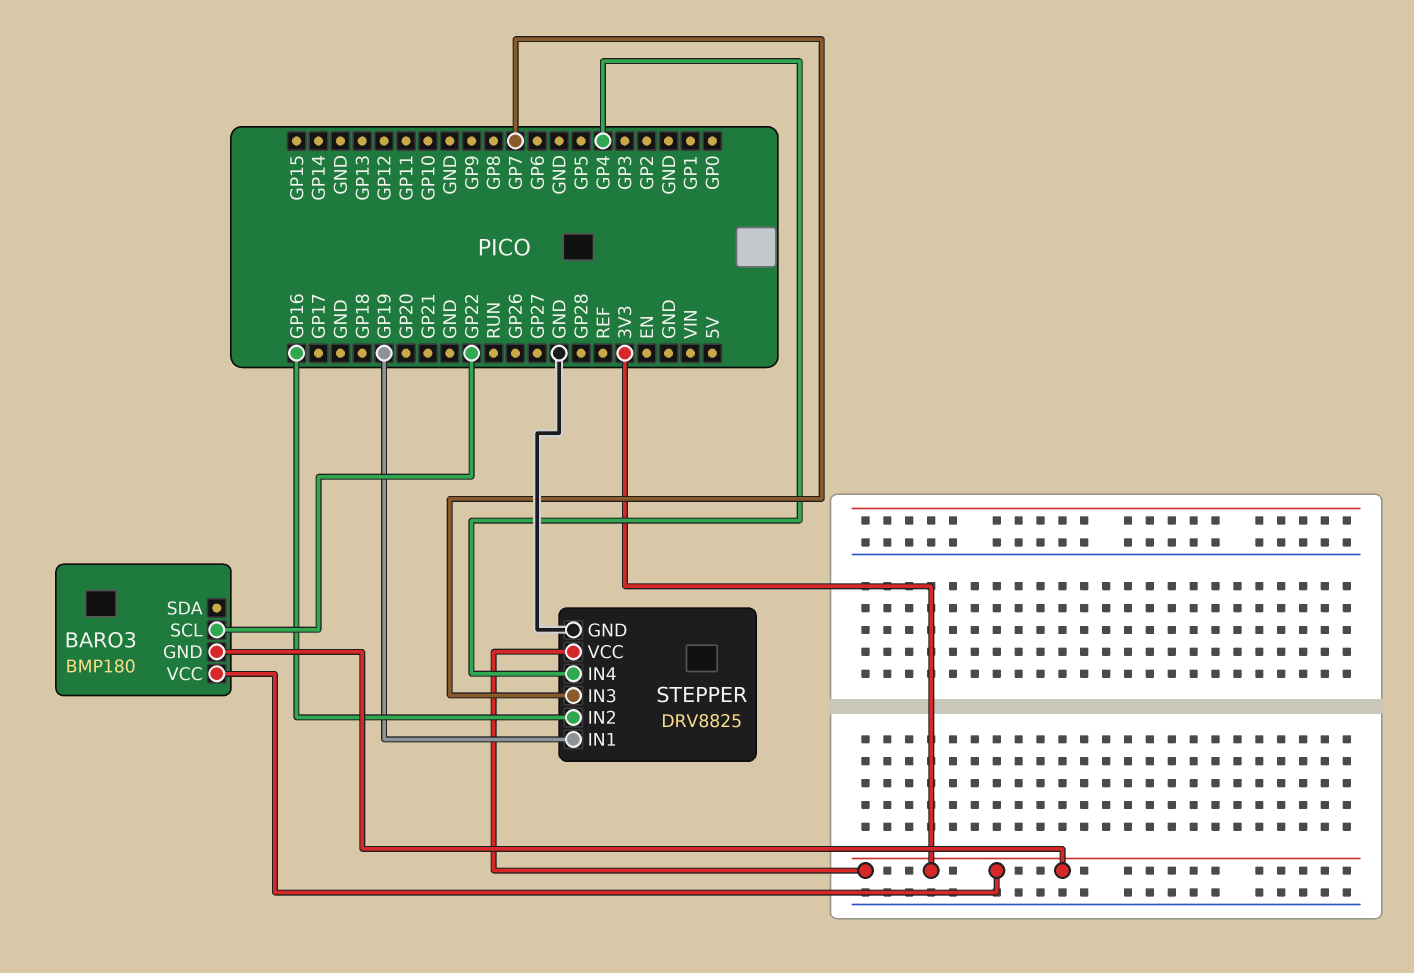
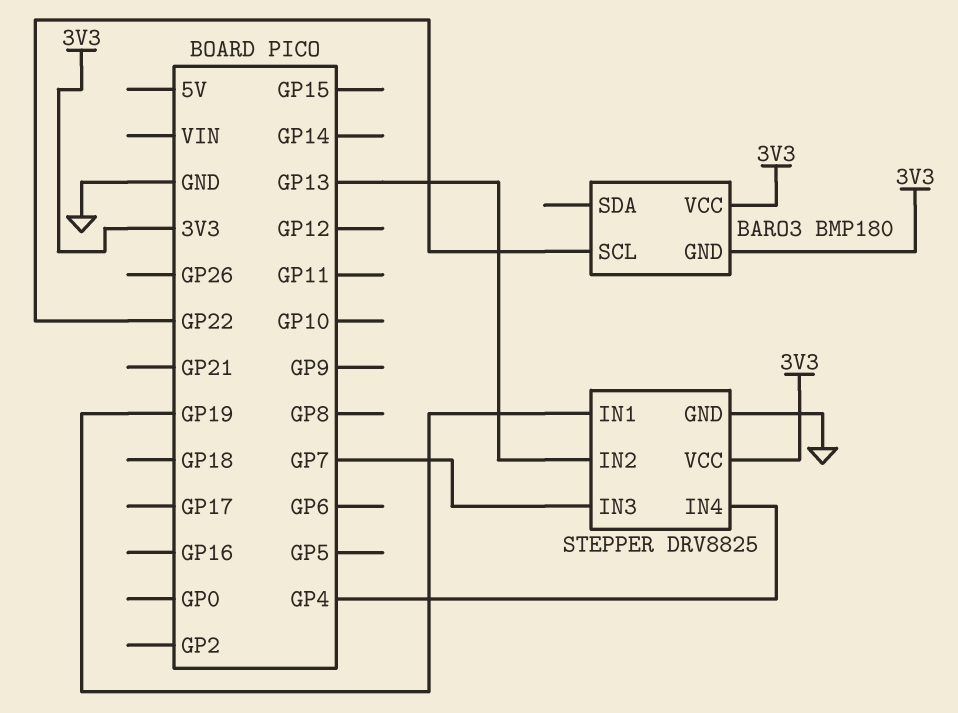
STEPPER pin IN2: GP16 -> GP13

